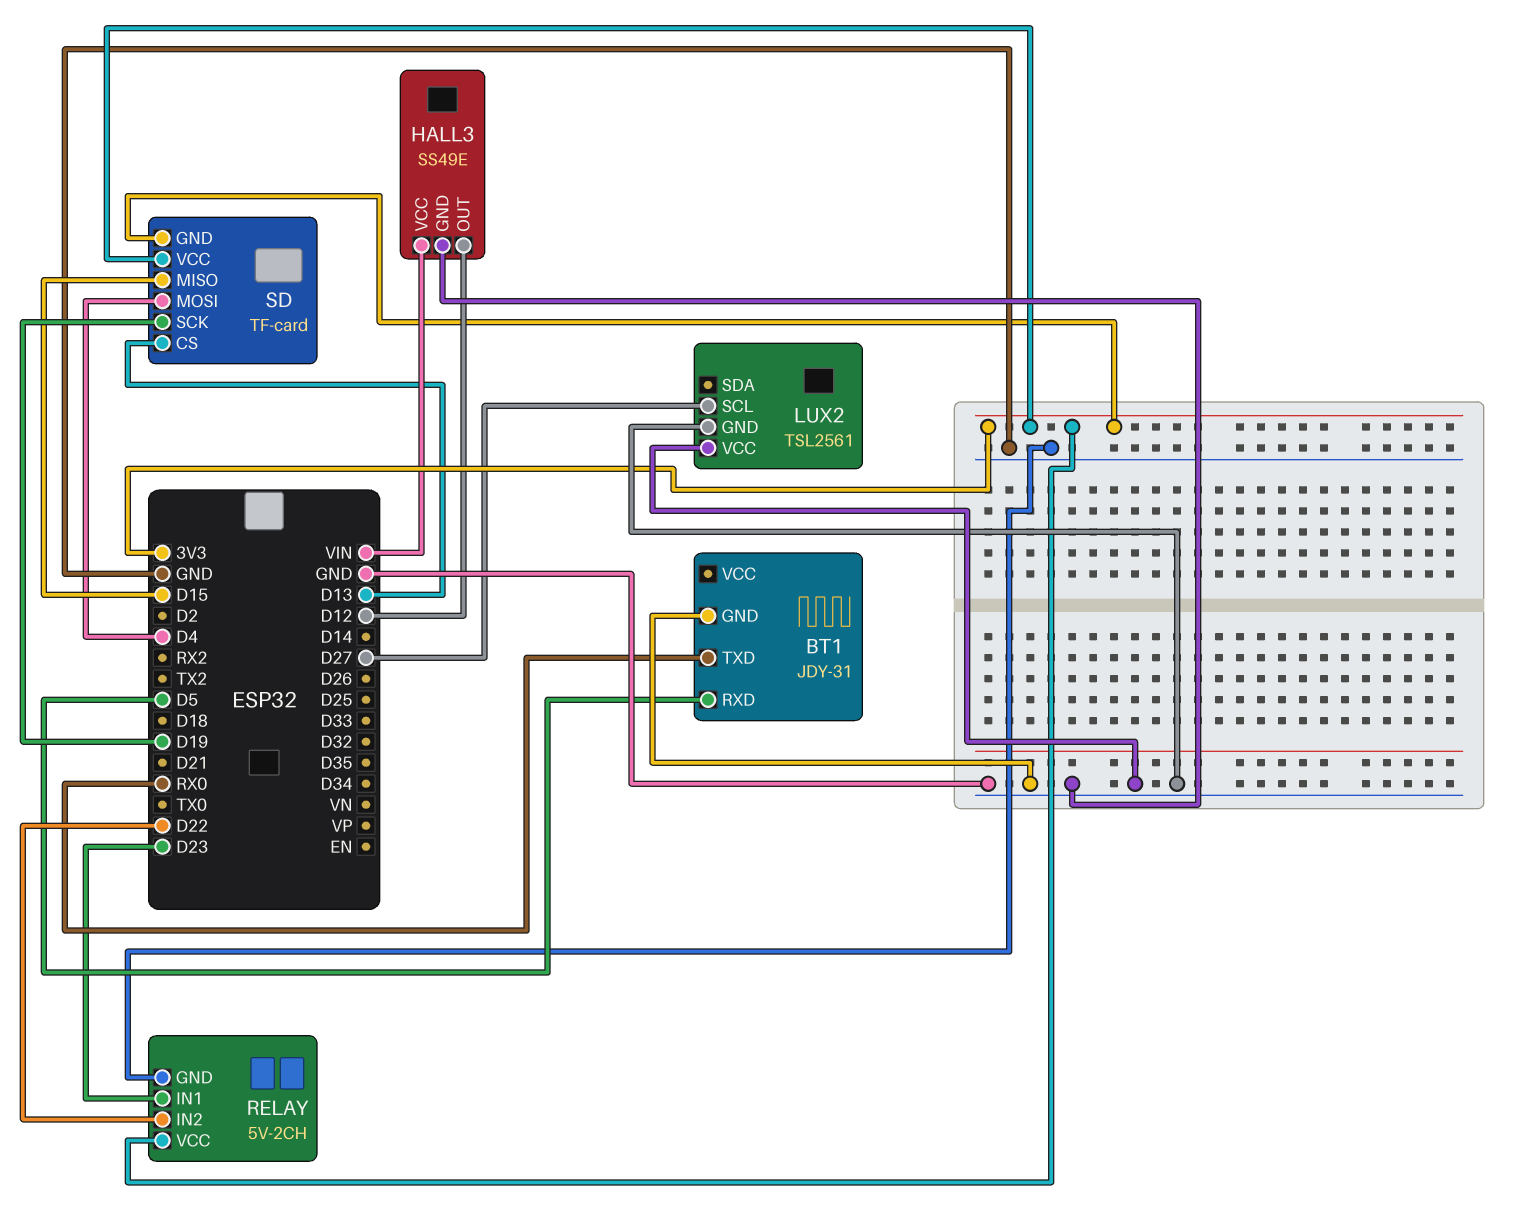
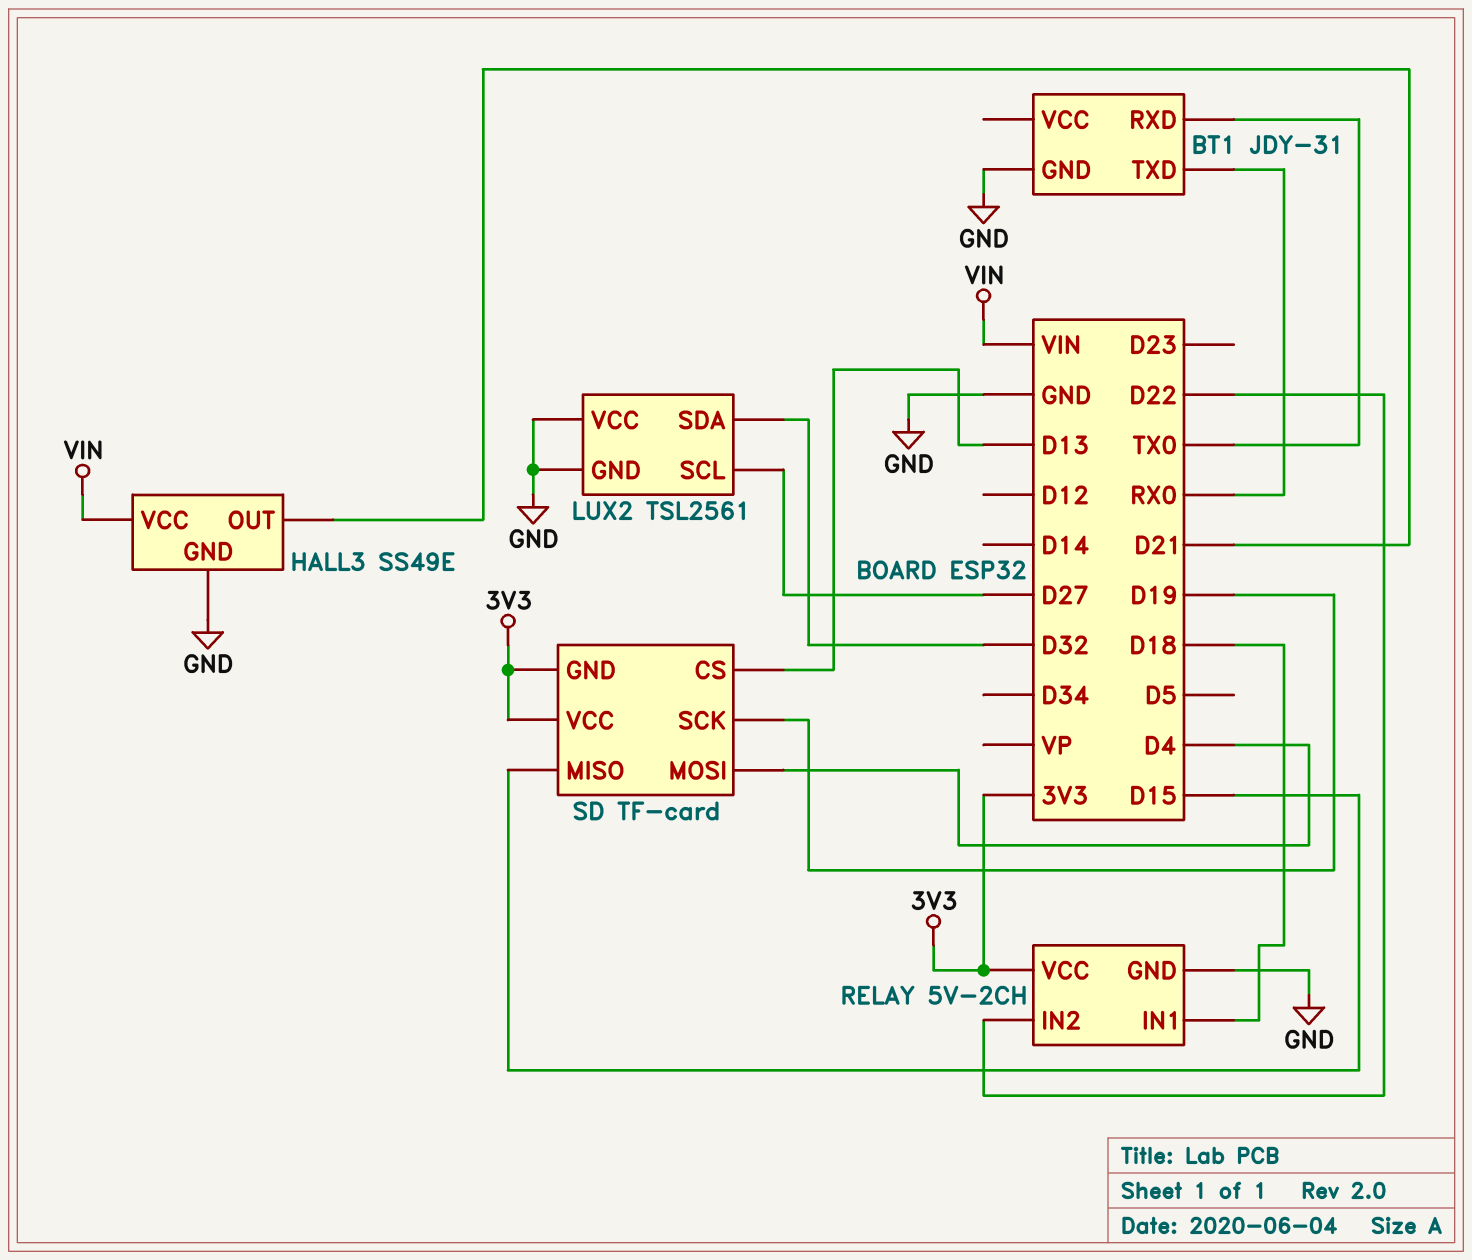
BT1 pin RXD: D5 -> TX0
HALL3 pin OUT: D12 -> D21
LUX2 pin SDA: none -> D32
RELAY pin IN1: D23 -> D18

